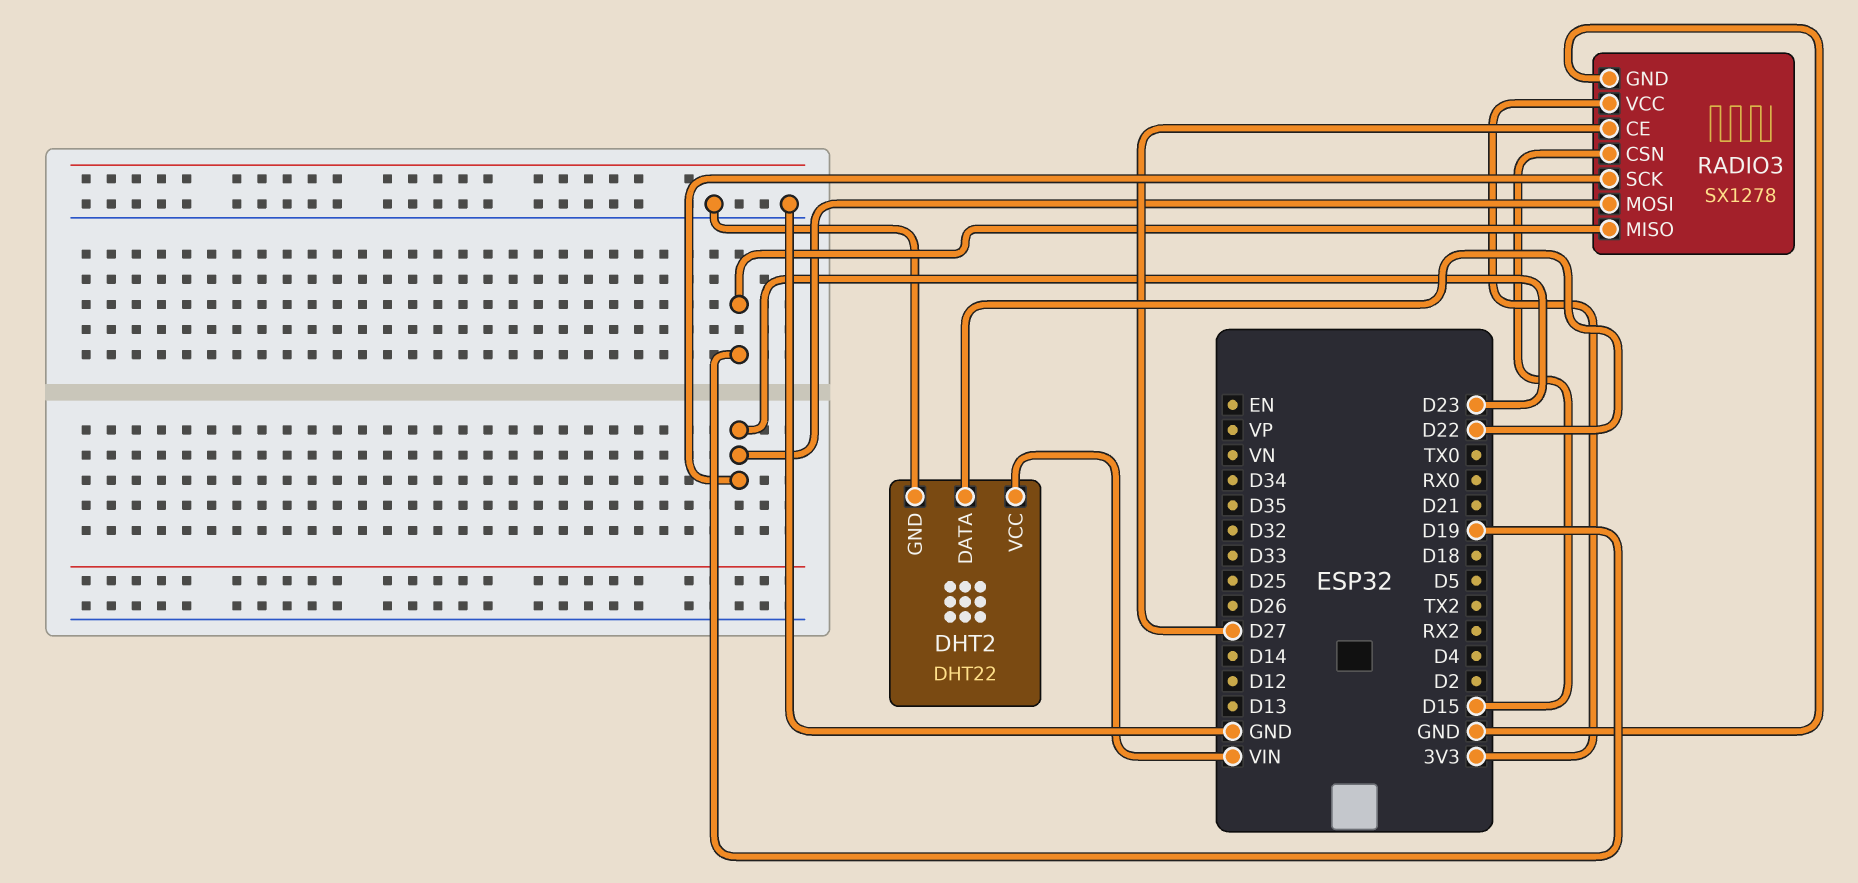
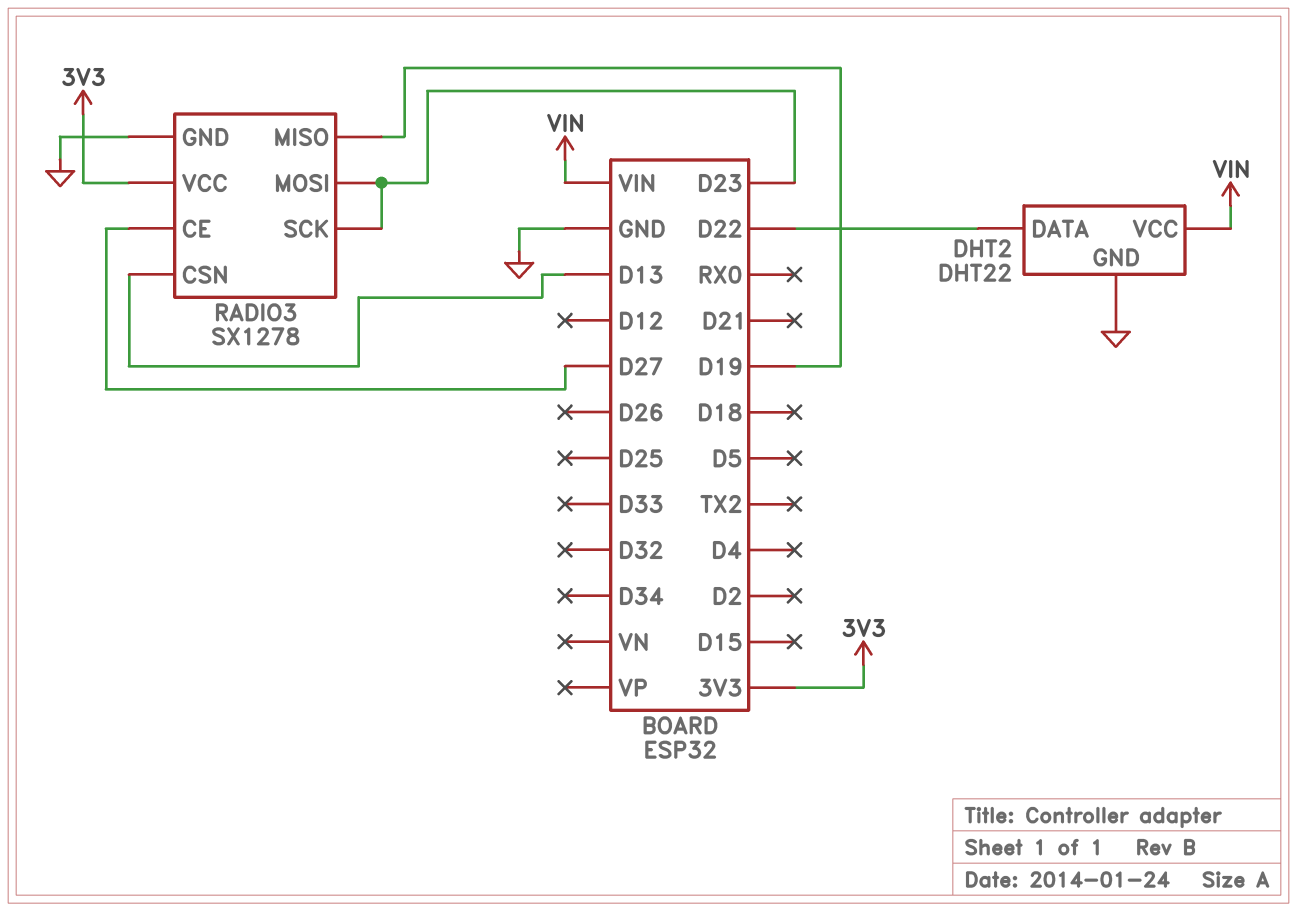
RADIO3 pin CSN: D15 -> D13

